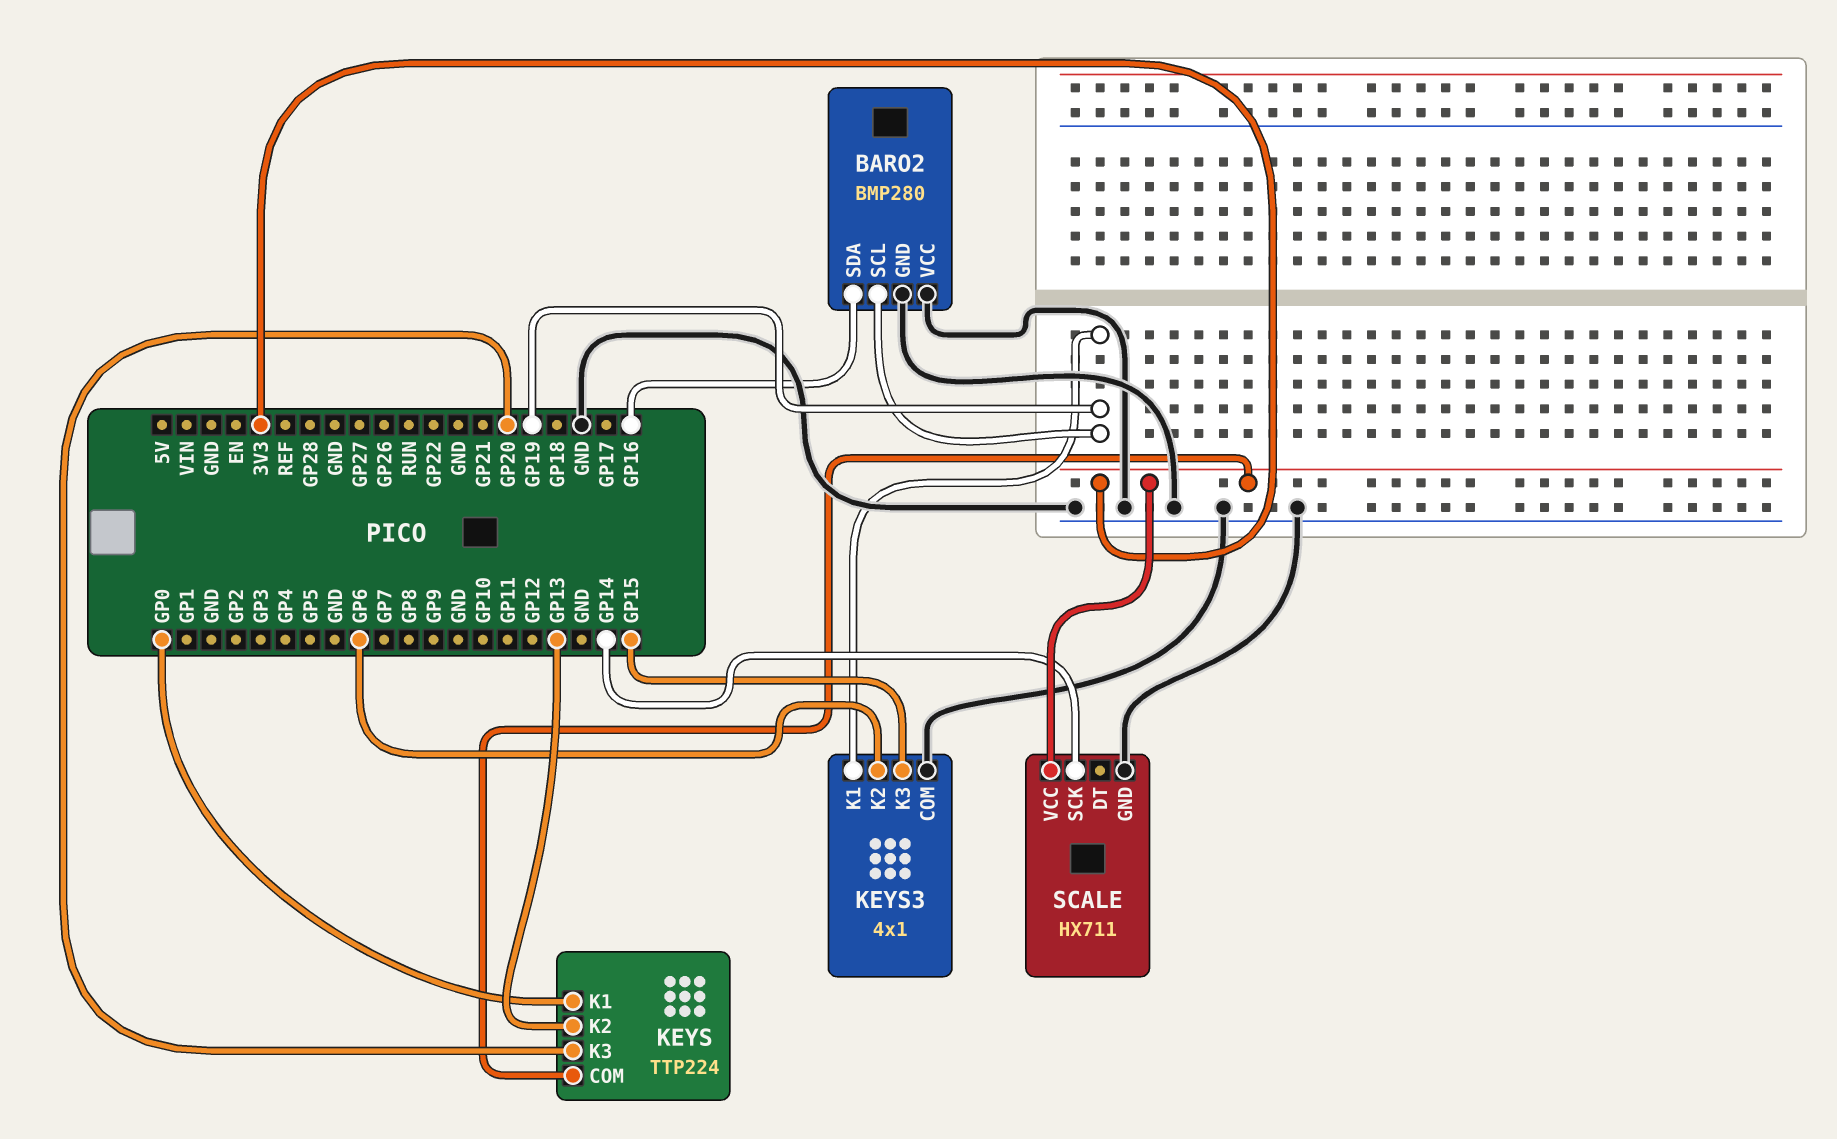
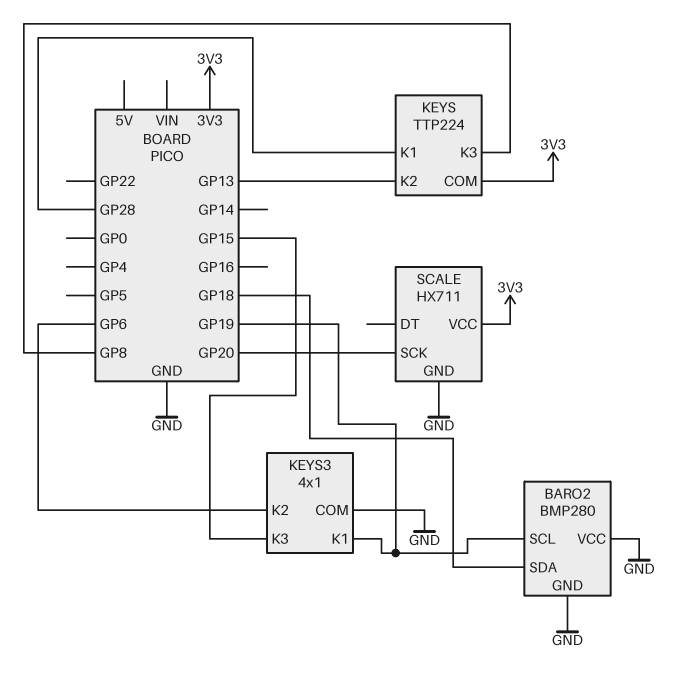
BARO2 pin SDA: GP16 -> GP18
KEYS pin K1: GP0 -> GP28
KEYS pin K3: GP20 -> GP8
SCALE pin SCK: GP14 -> GP20

